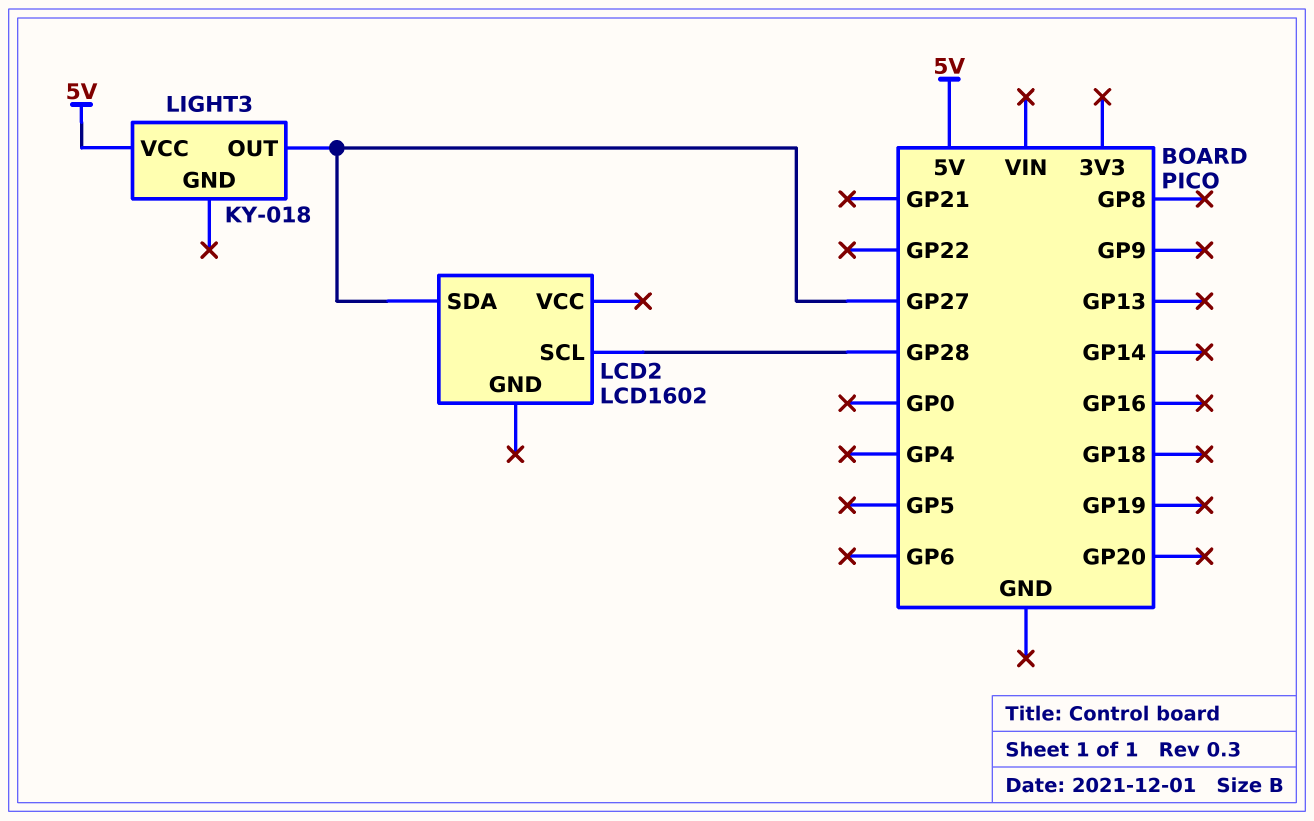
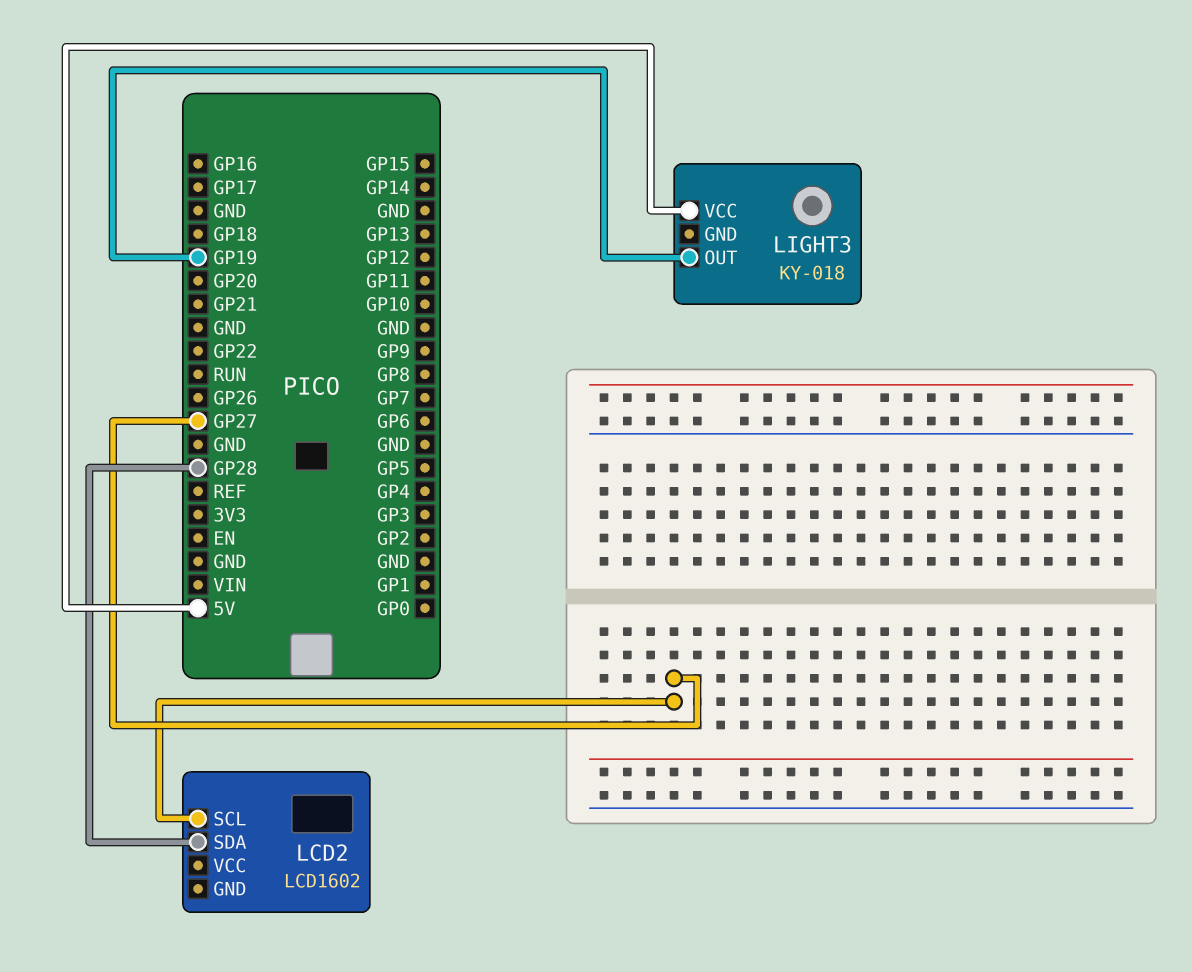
LCD2 pin SCL: GP28 -> GP27
LCD2 pin SDA: GP27 -> GP28
LIGHT3 pin OUT: GP27 -> GP19

